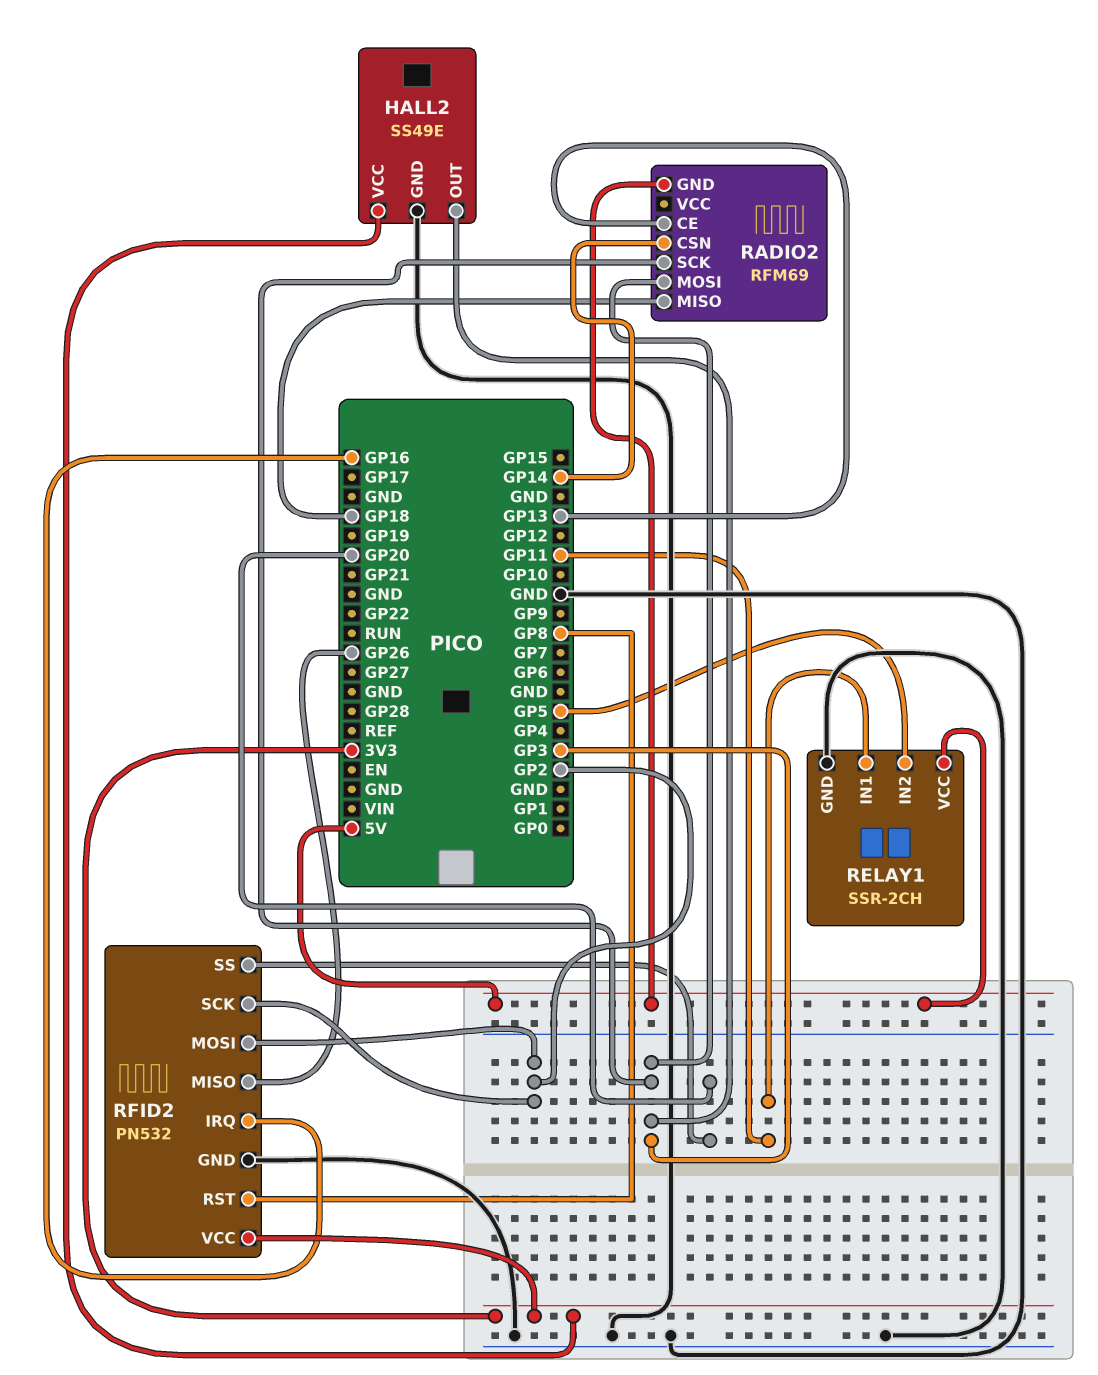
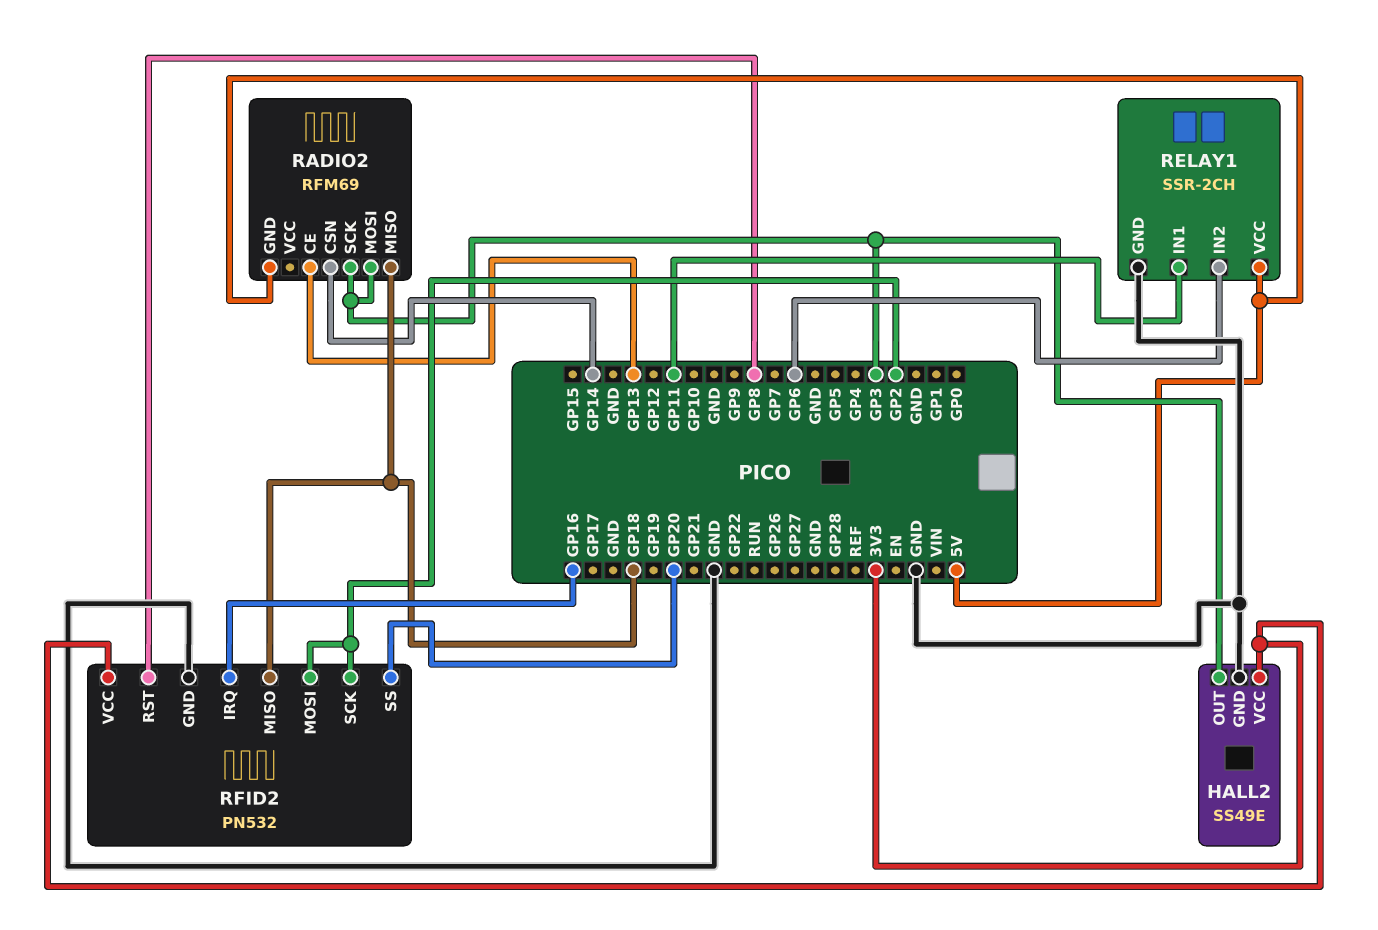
RELAY1 pin IN2: GP5 -> GP6
RFID2 pin MISO: GP26 -> GP18

